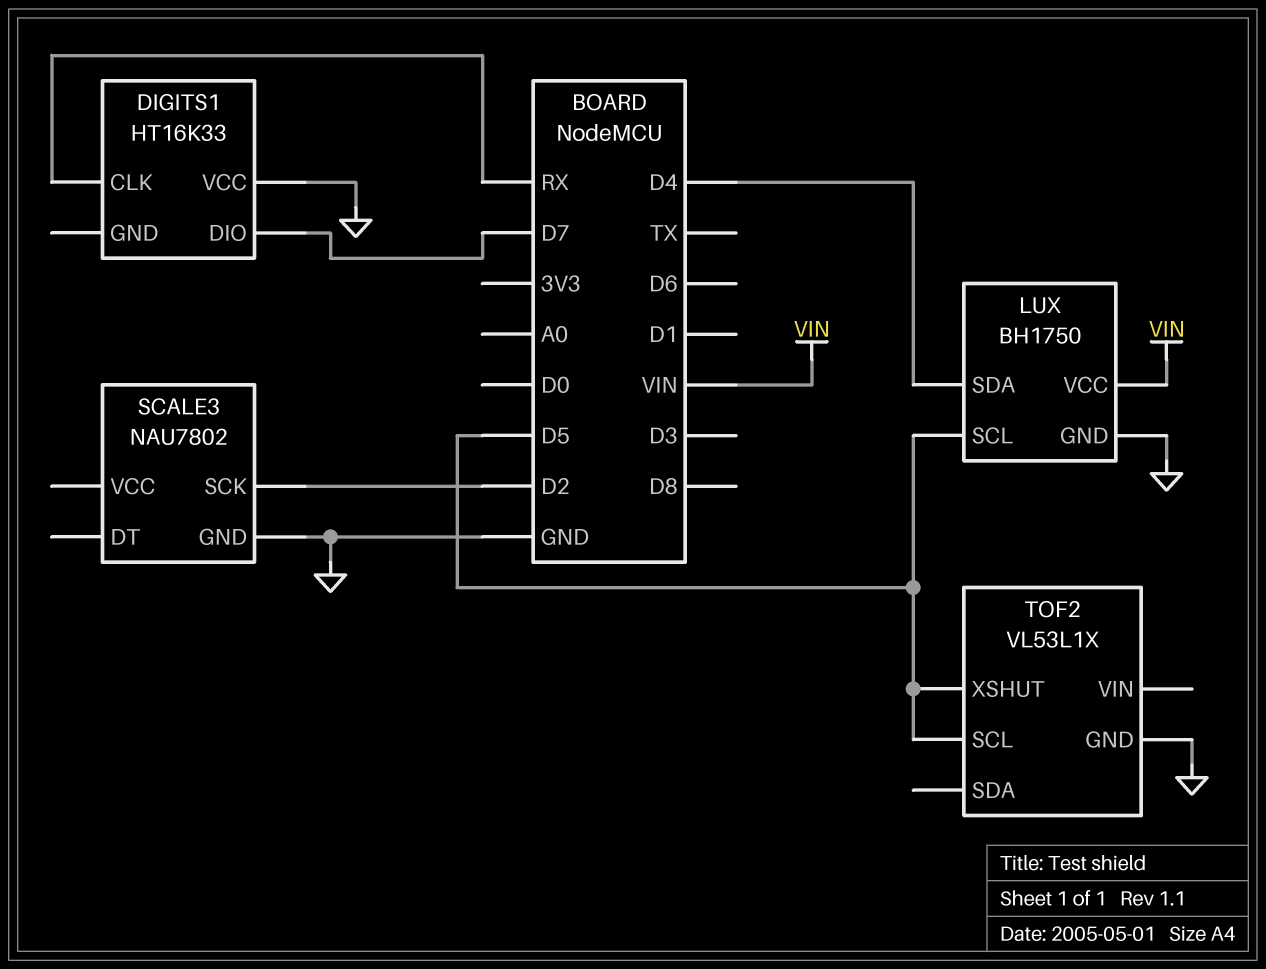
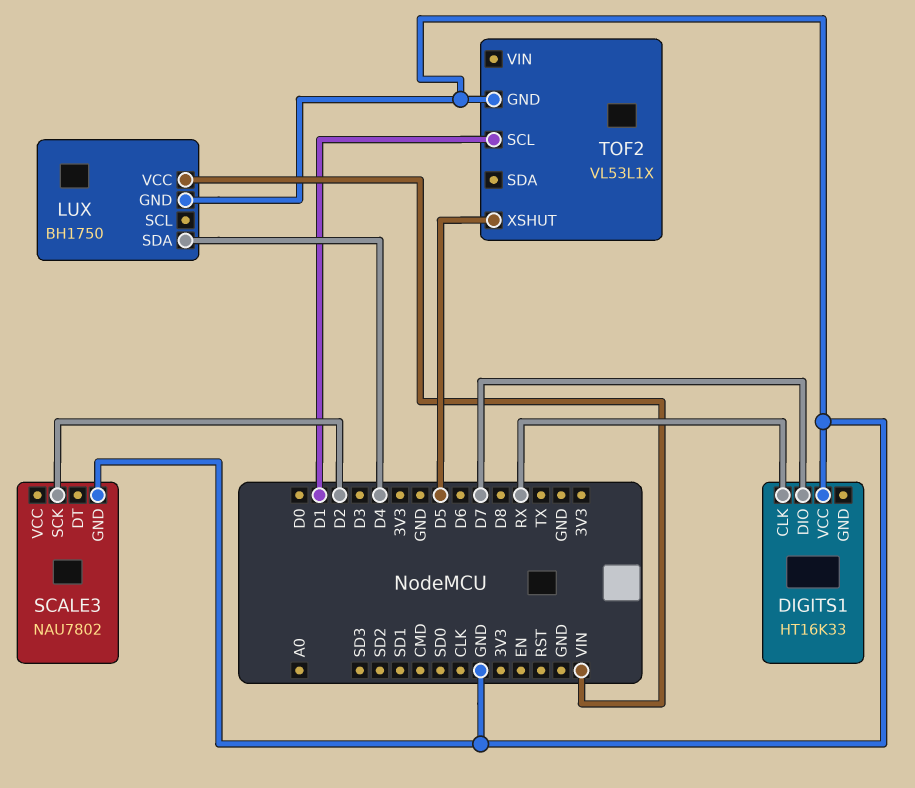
LUX pin SCL: D5 -> none
TOF2 pin SCL: D5 -> D1

